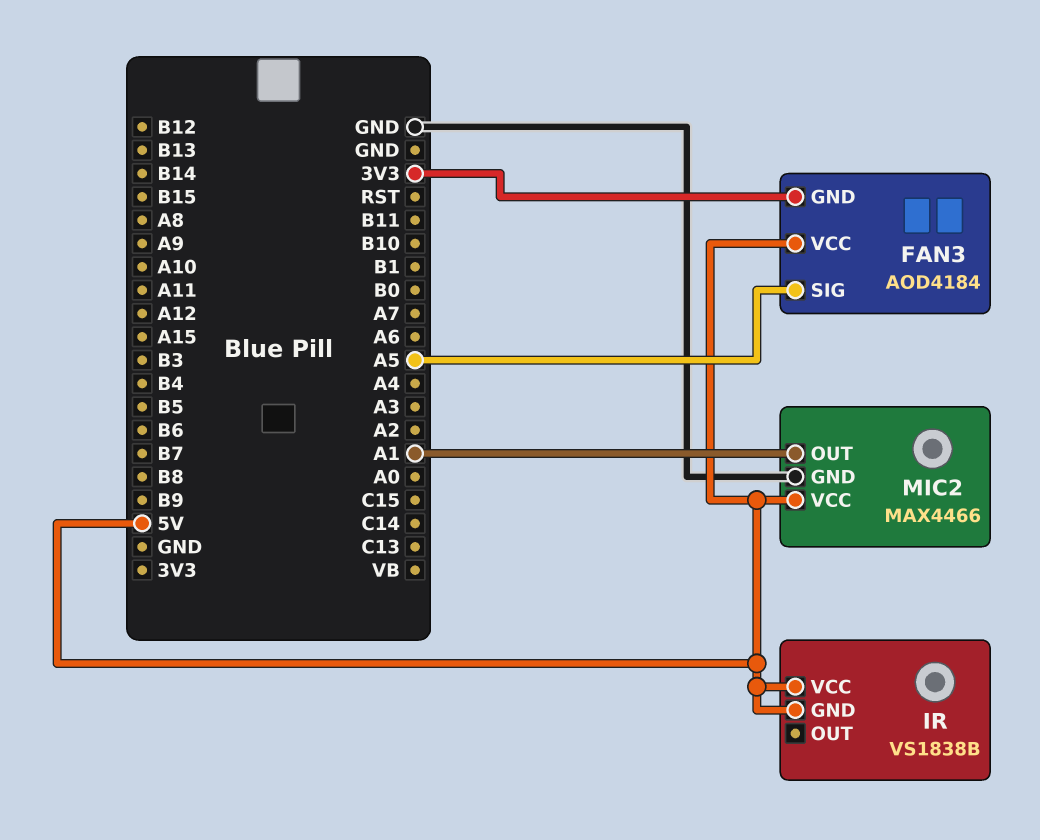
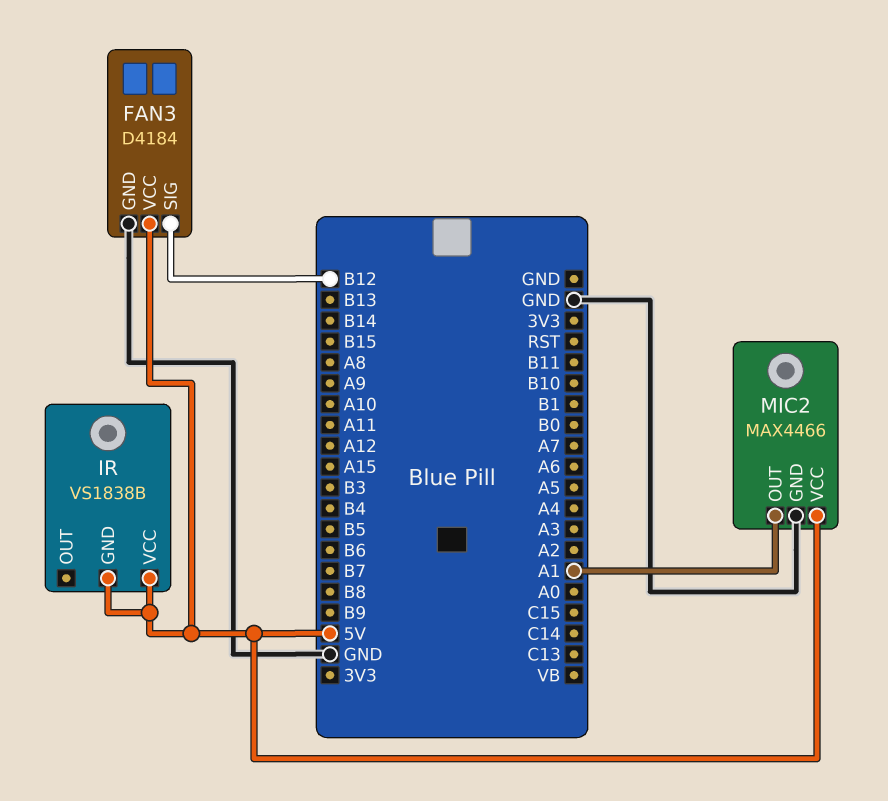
FAN3: AOD4184 -> D4184
FAN3 pin GND: 3V3 -> GND
FAN3 pin SIG: A5 -> B12

